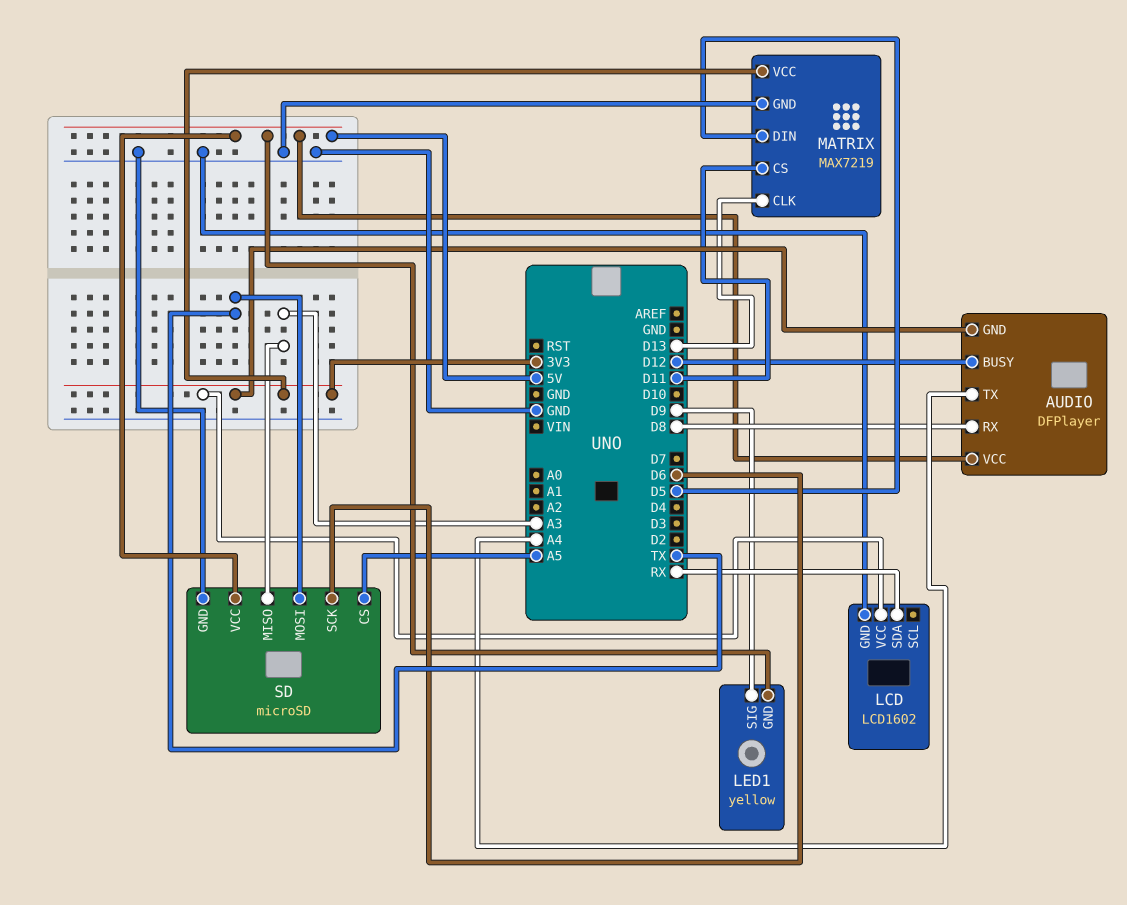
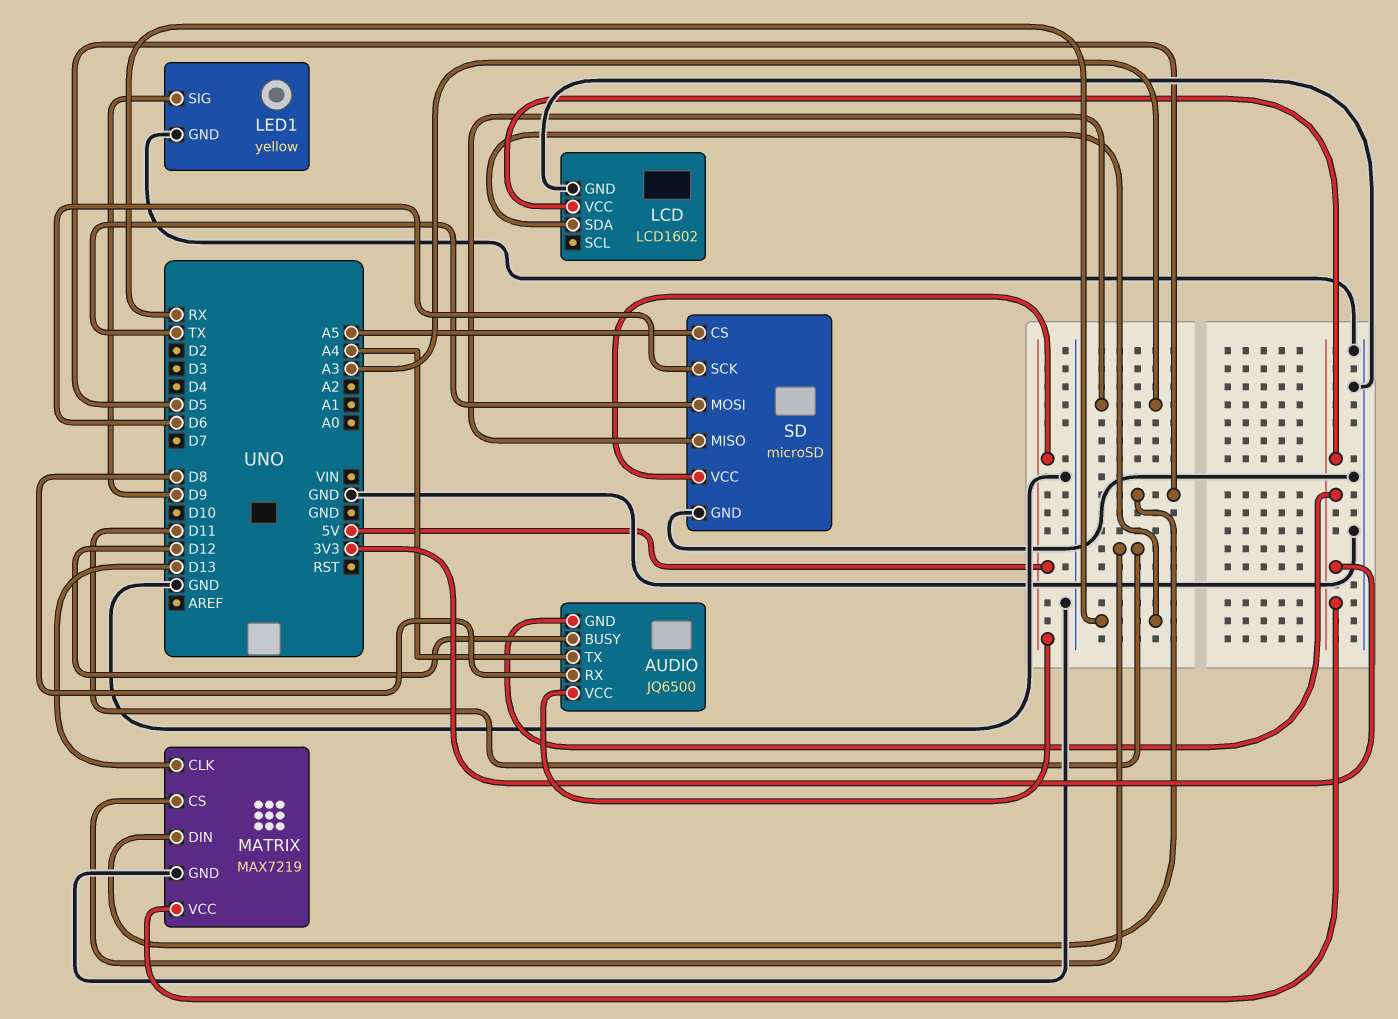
AUDIO: DFPlayer -> JQ6500
LED1 pin GND: 5V -> GND

